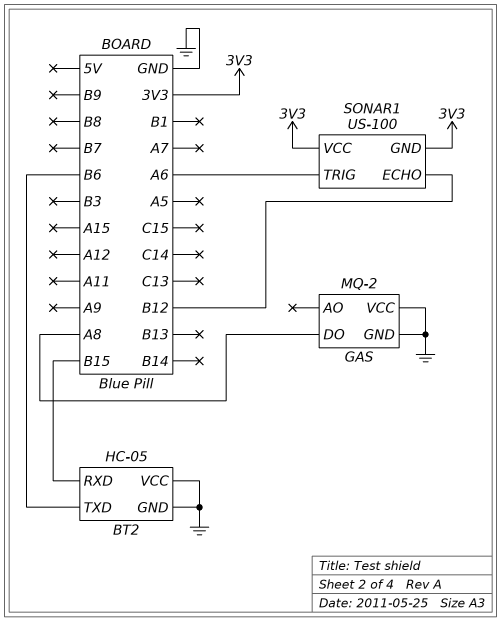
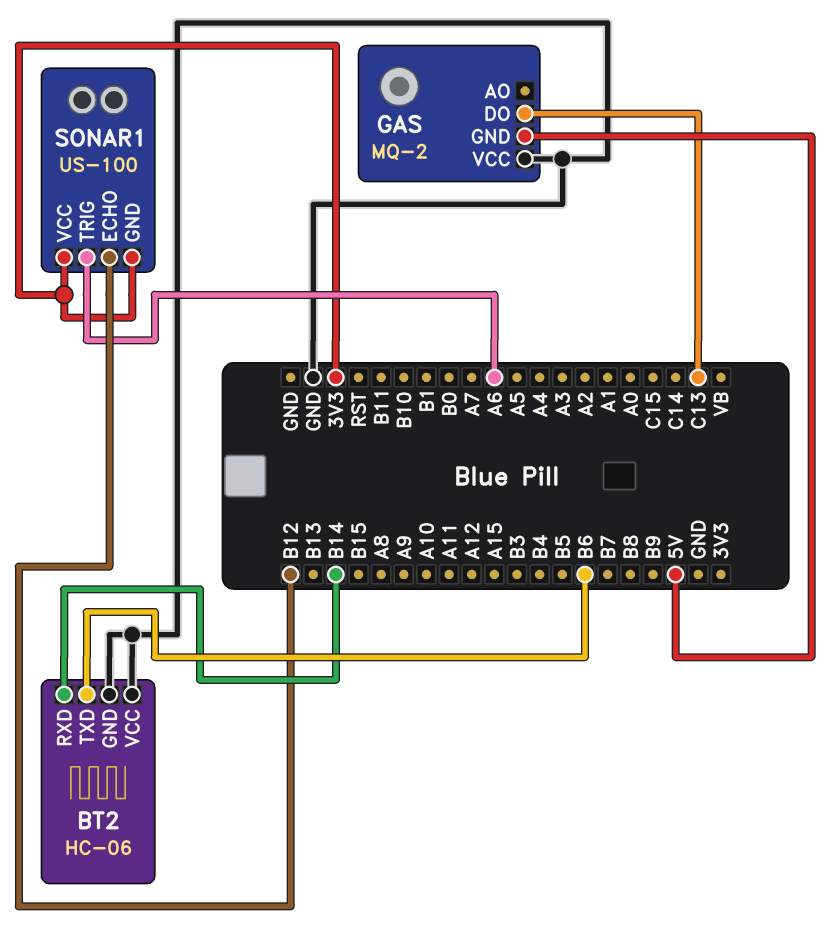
BT2: HC-05 -> HC-06
BT2 pin RXD: B15 -> B14
GAS pin DO: A8 -> C13
GAS pin GND: GND -> 5V

